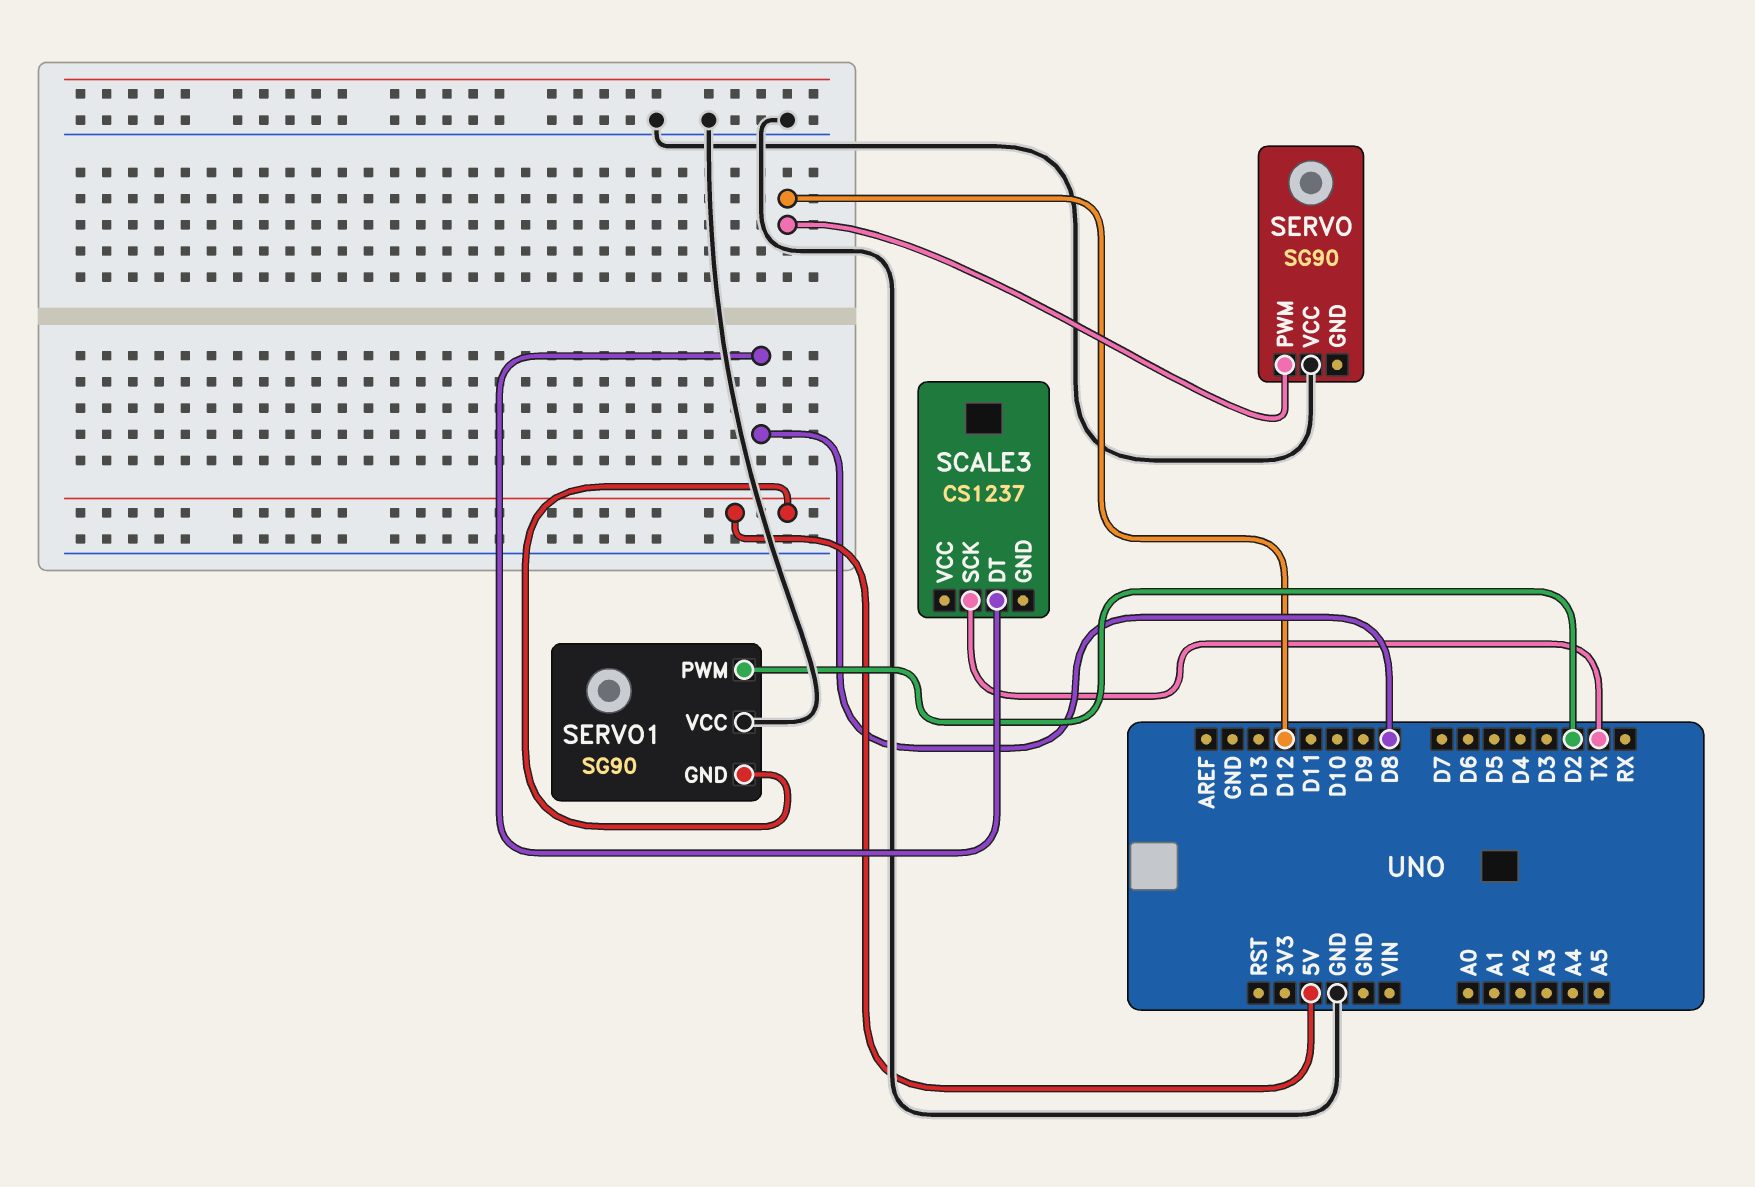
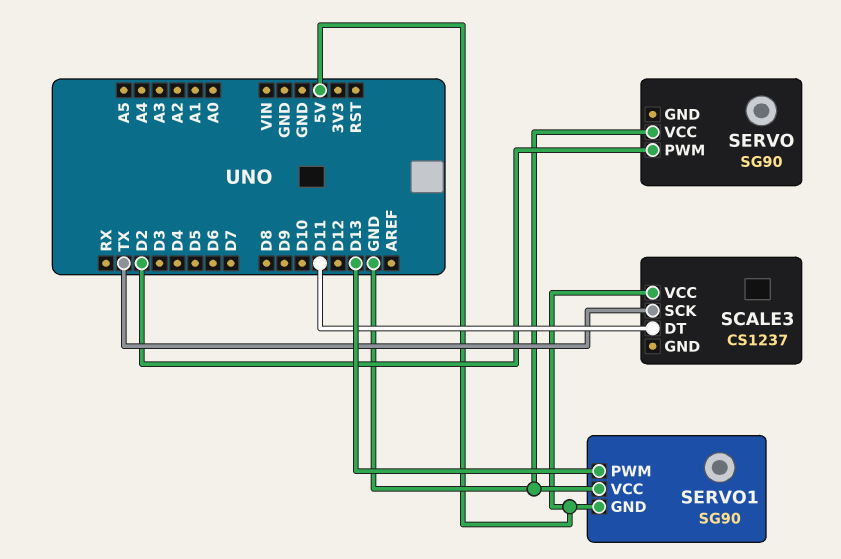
SCALE3 pin DT: D8 -> D11
SCALE3 pin VCC: none -> 5V
SERVO pin PWM: D12 -> D2
SERVO1 pin PWM: D2 -> D13

